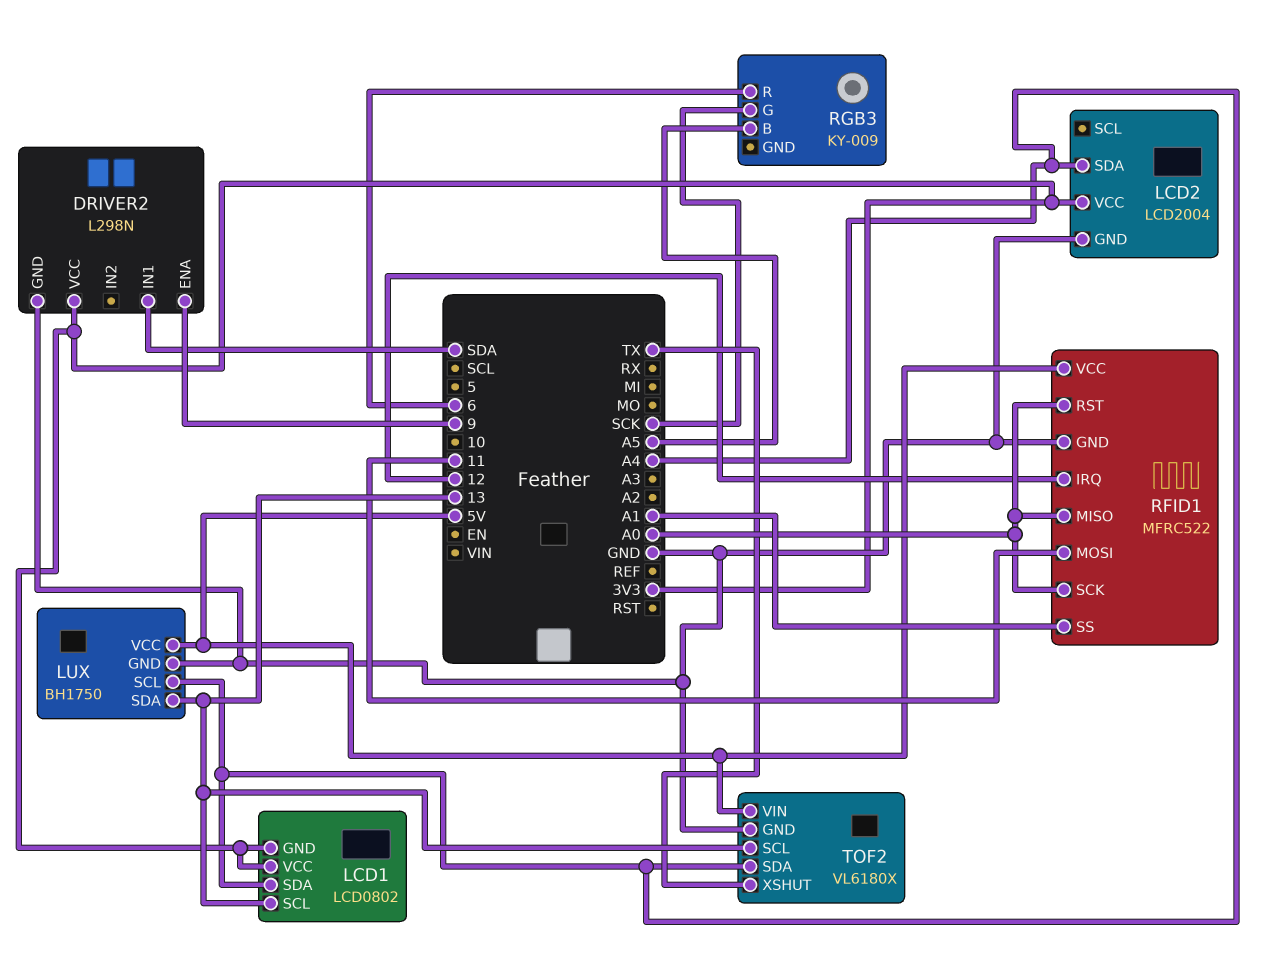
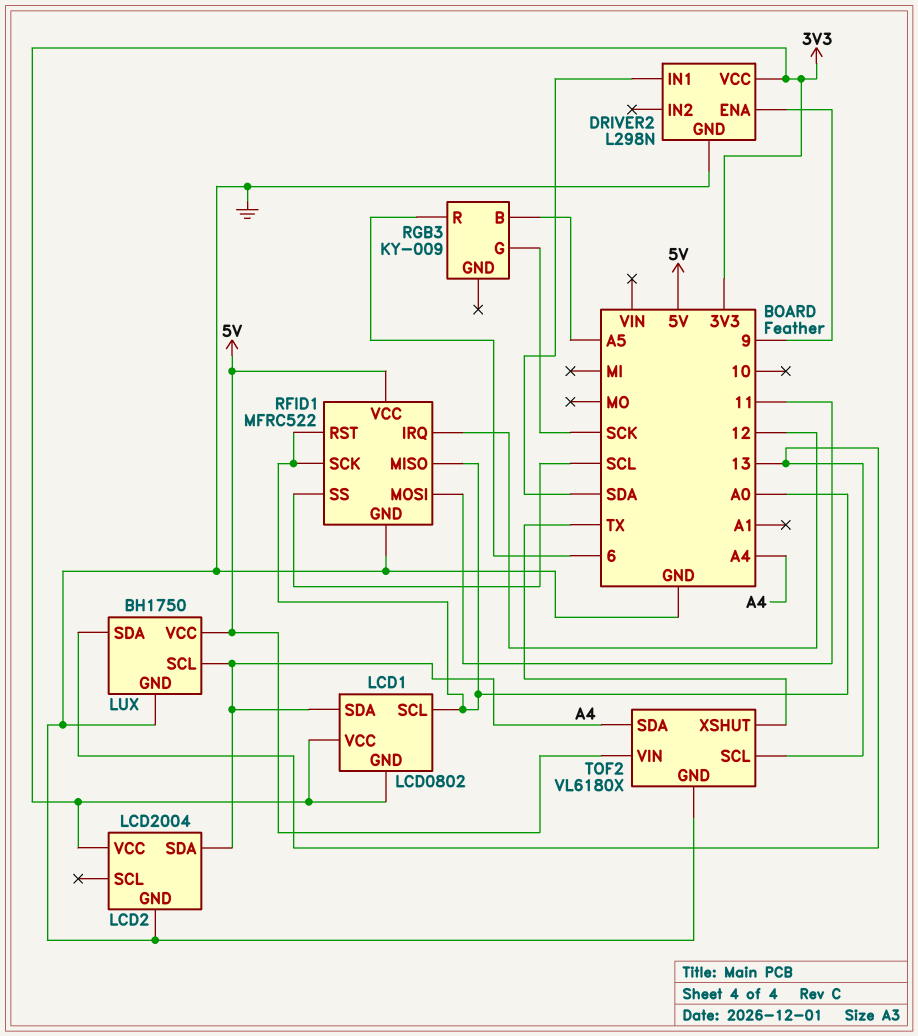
LCD1 pin SCL: 13 -> A0
RFID1 pin SS: A1 -> SCL

